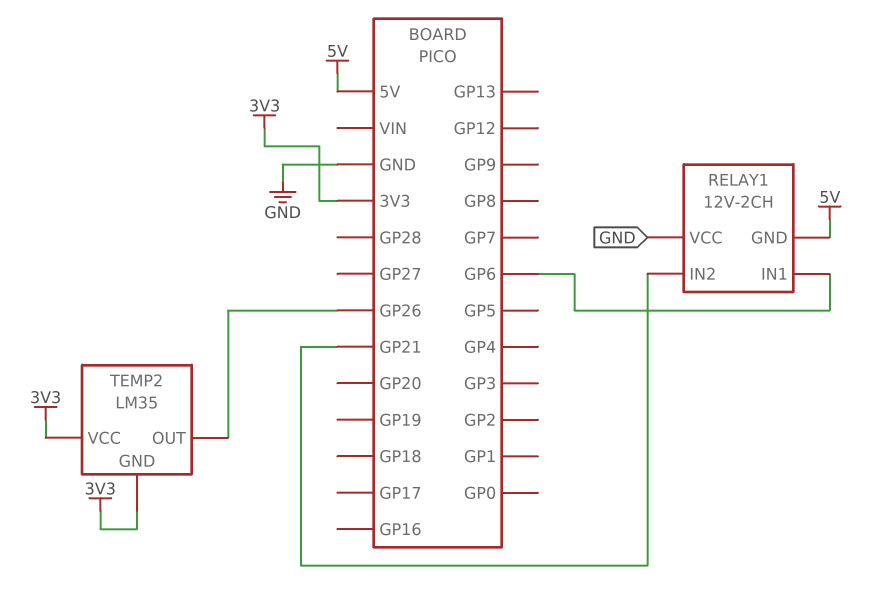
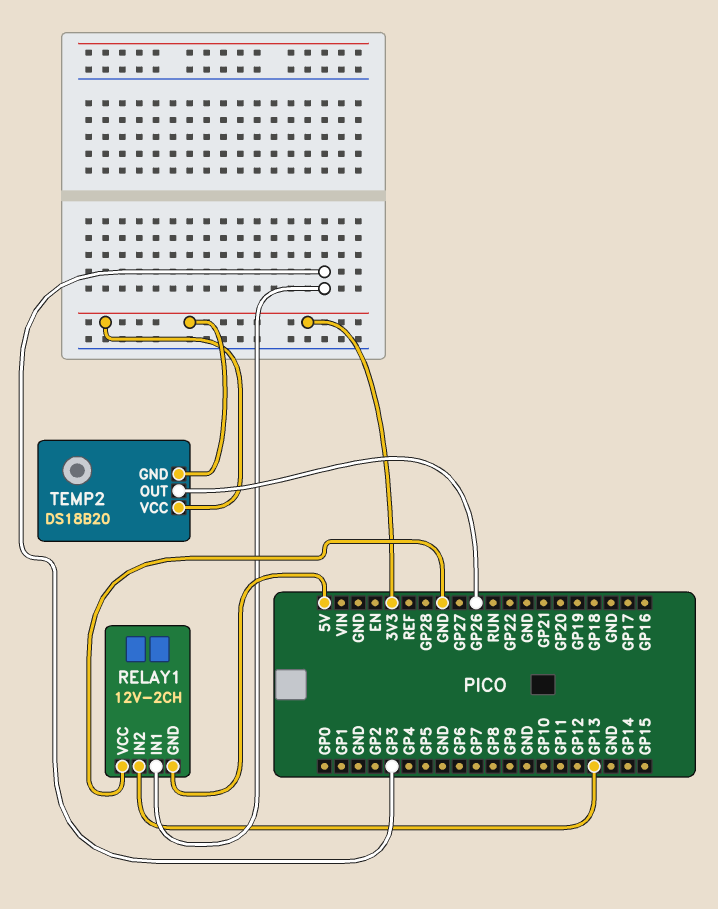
RELAY1 pin IN1: GP6 -> GP3
RELAY1 pin IN2: GP21 -> GP13
TEMP2: LM35 -> DS18B20

